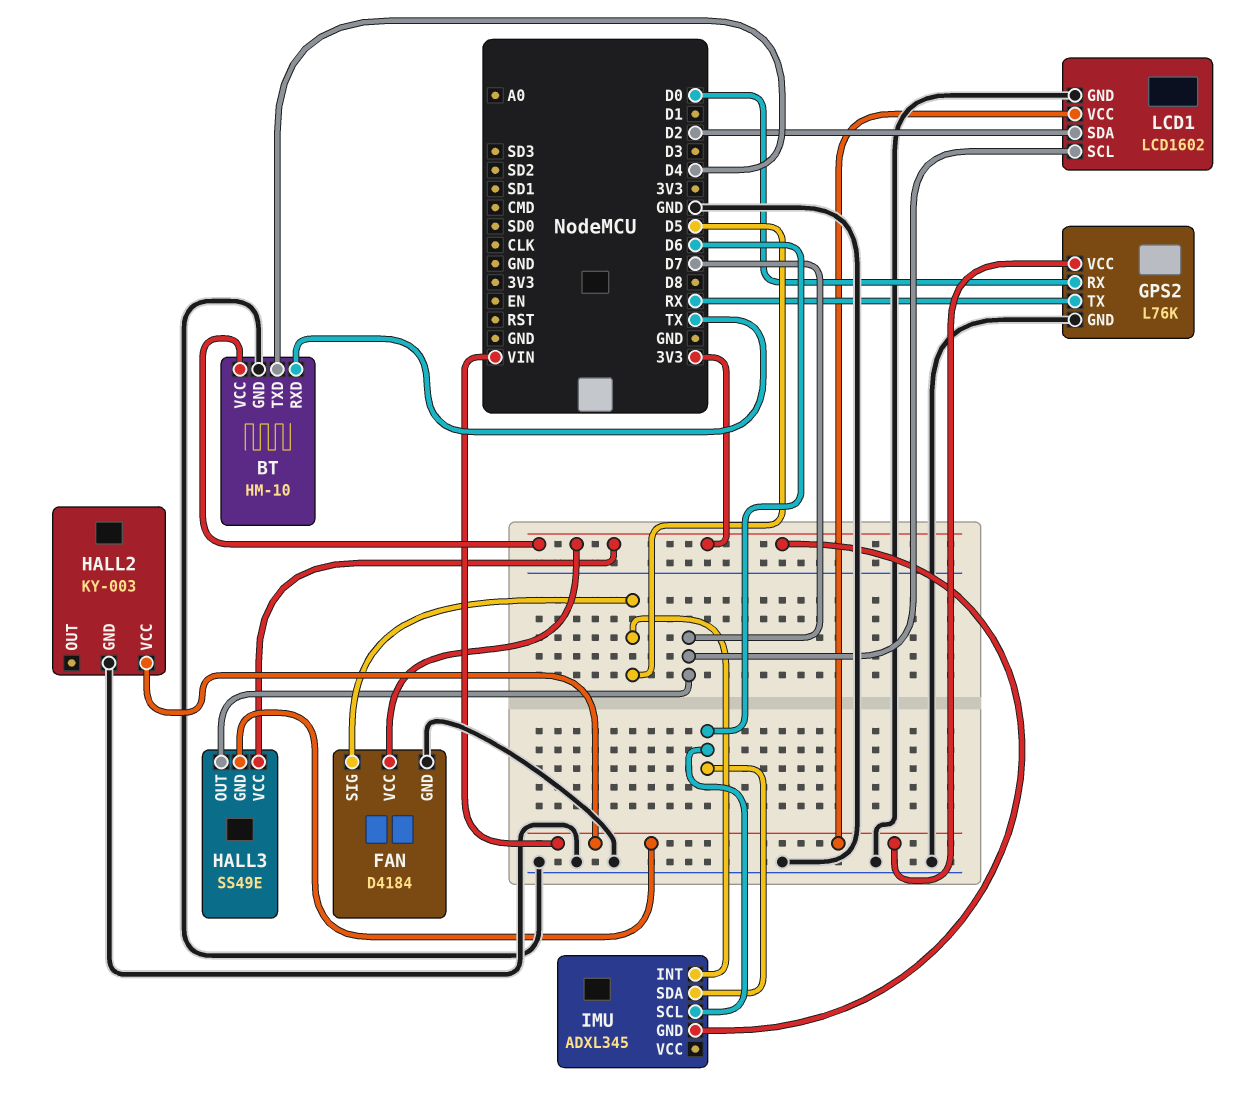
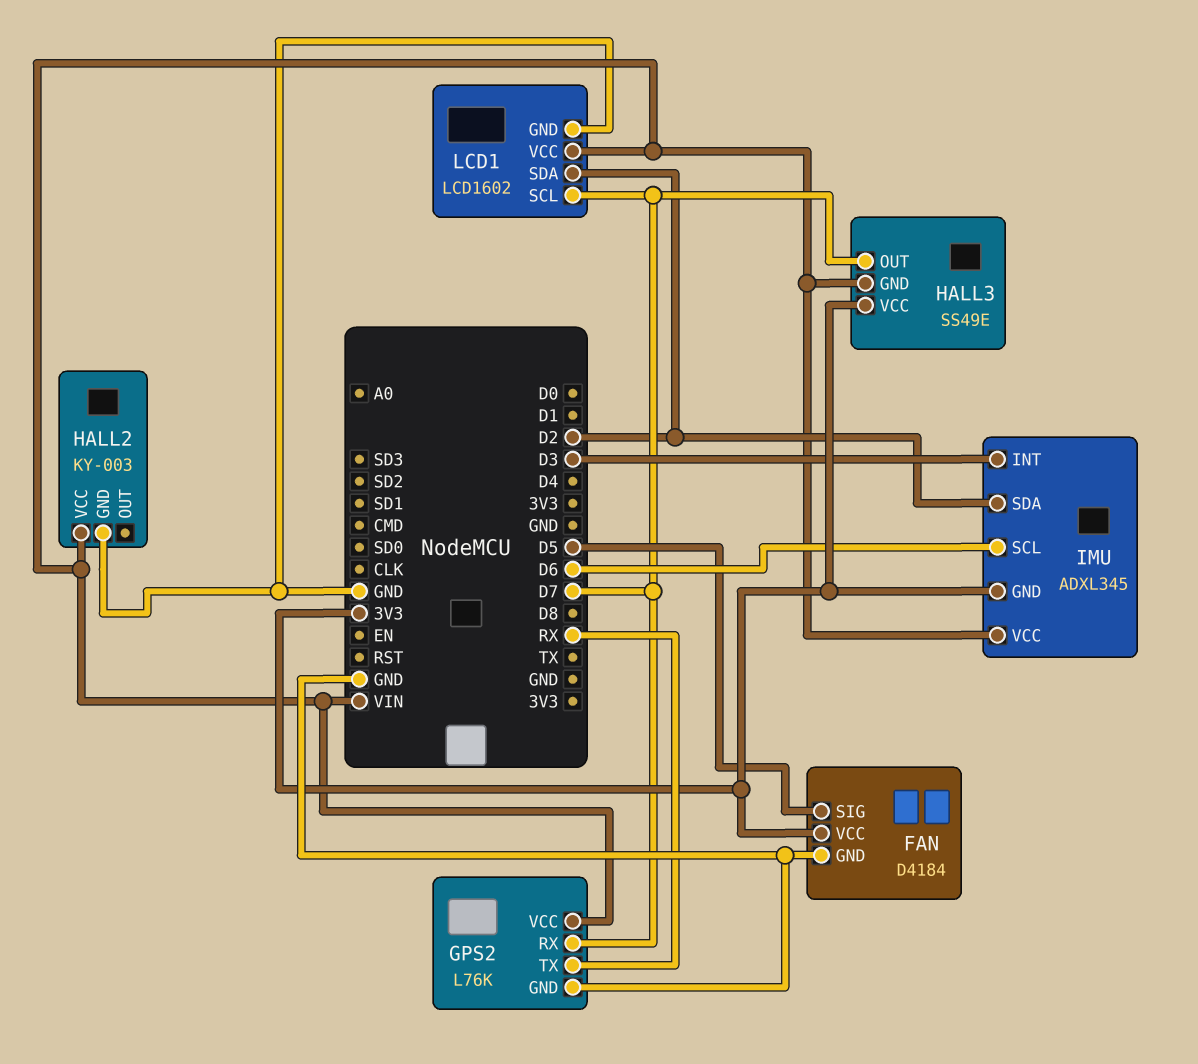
BT: HM-10 -> none
BT pin GND: GND -> none
BT pin RXD: TX -> none
BT pin TXD: D4 -> none
BT pin VCC: 3V3 -> none
GPS2 pin RX: D0 -> D7
IMU pin INT: D5 -> D3
IMU pin SDA: D6 -> D2
IMU pin VCC: none -> VIN

